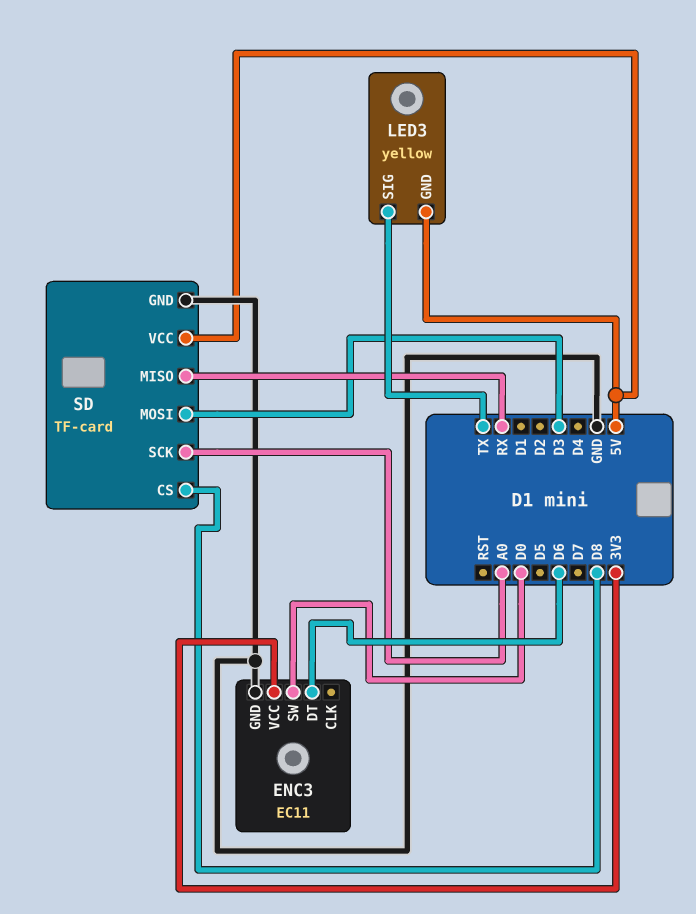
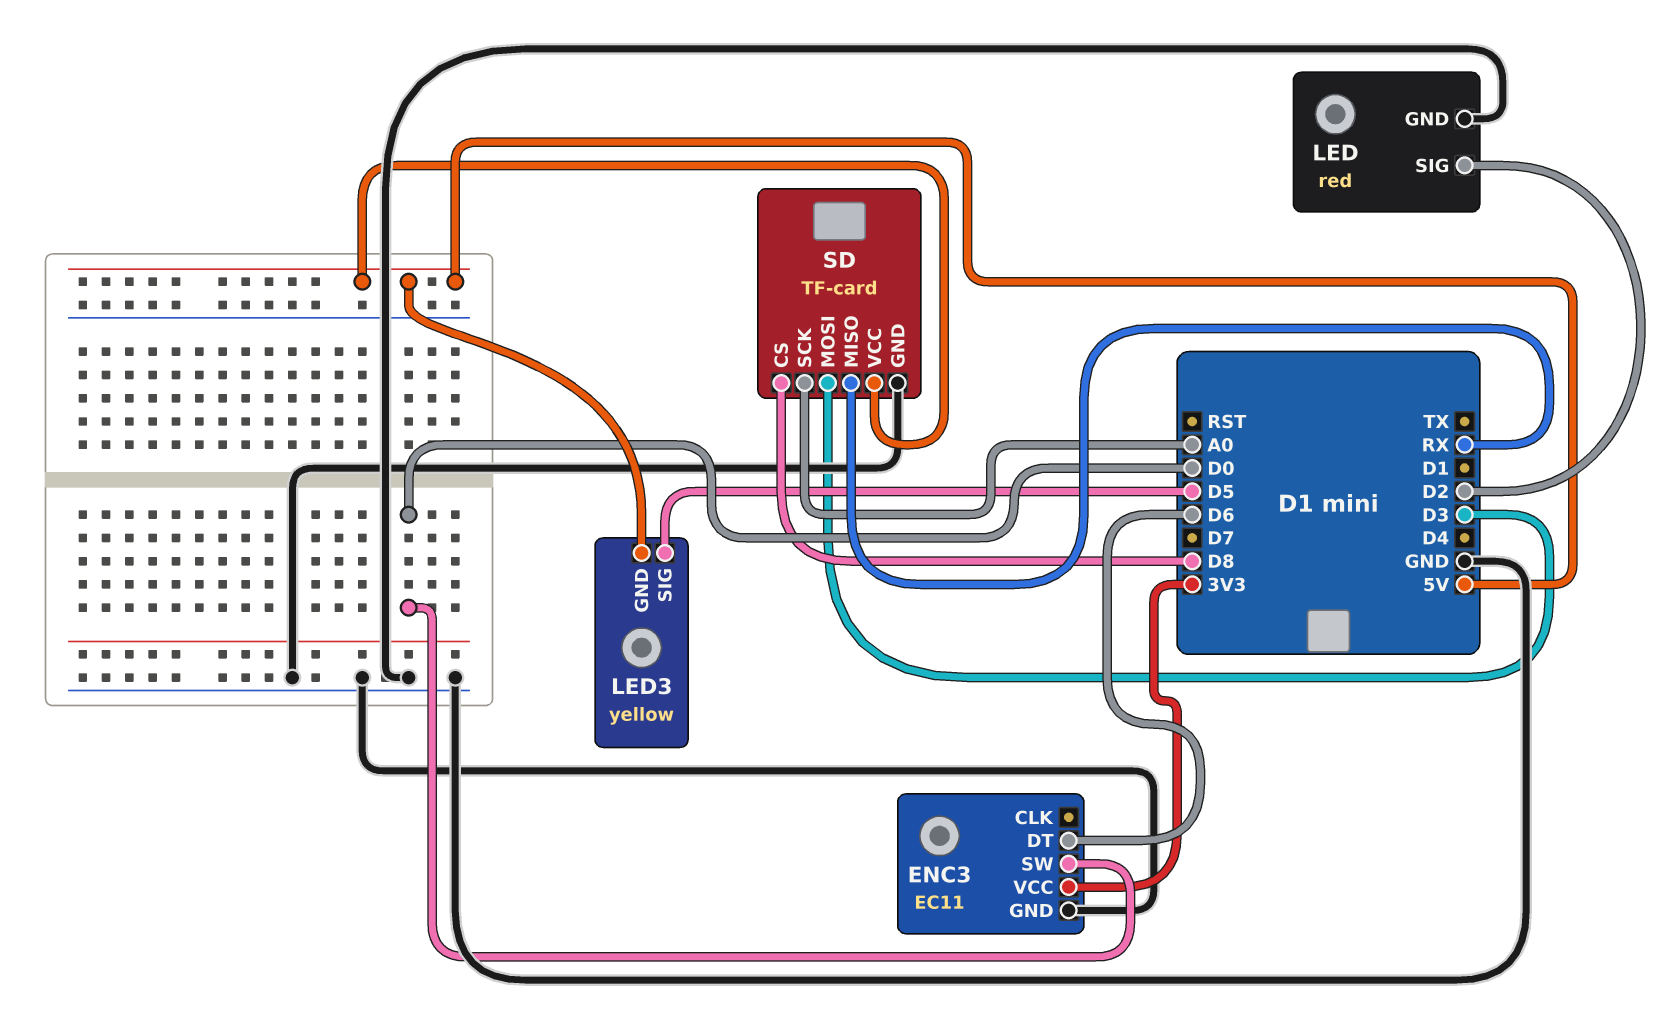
LED: none -> red
LED pin GND: none -> GND
LED pin SIG: none -> D2
LED3 pin SIG: TX -> D5

